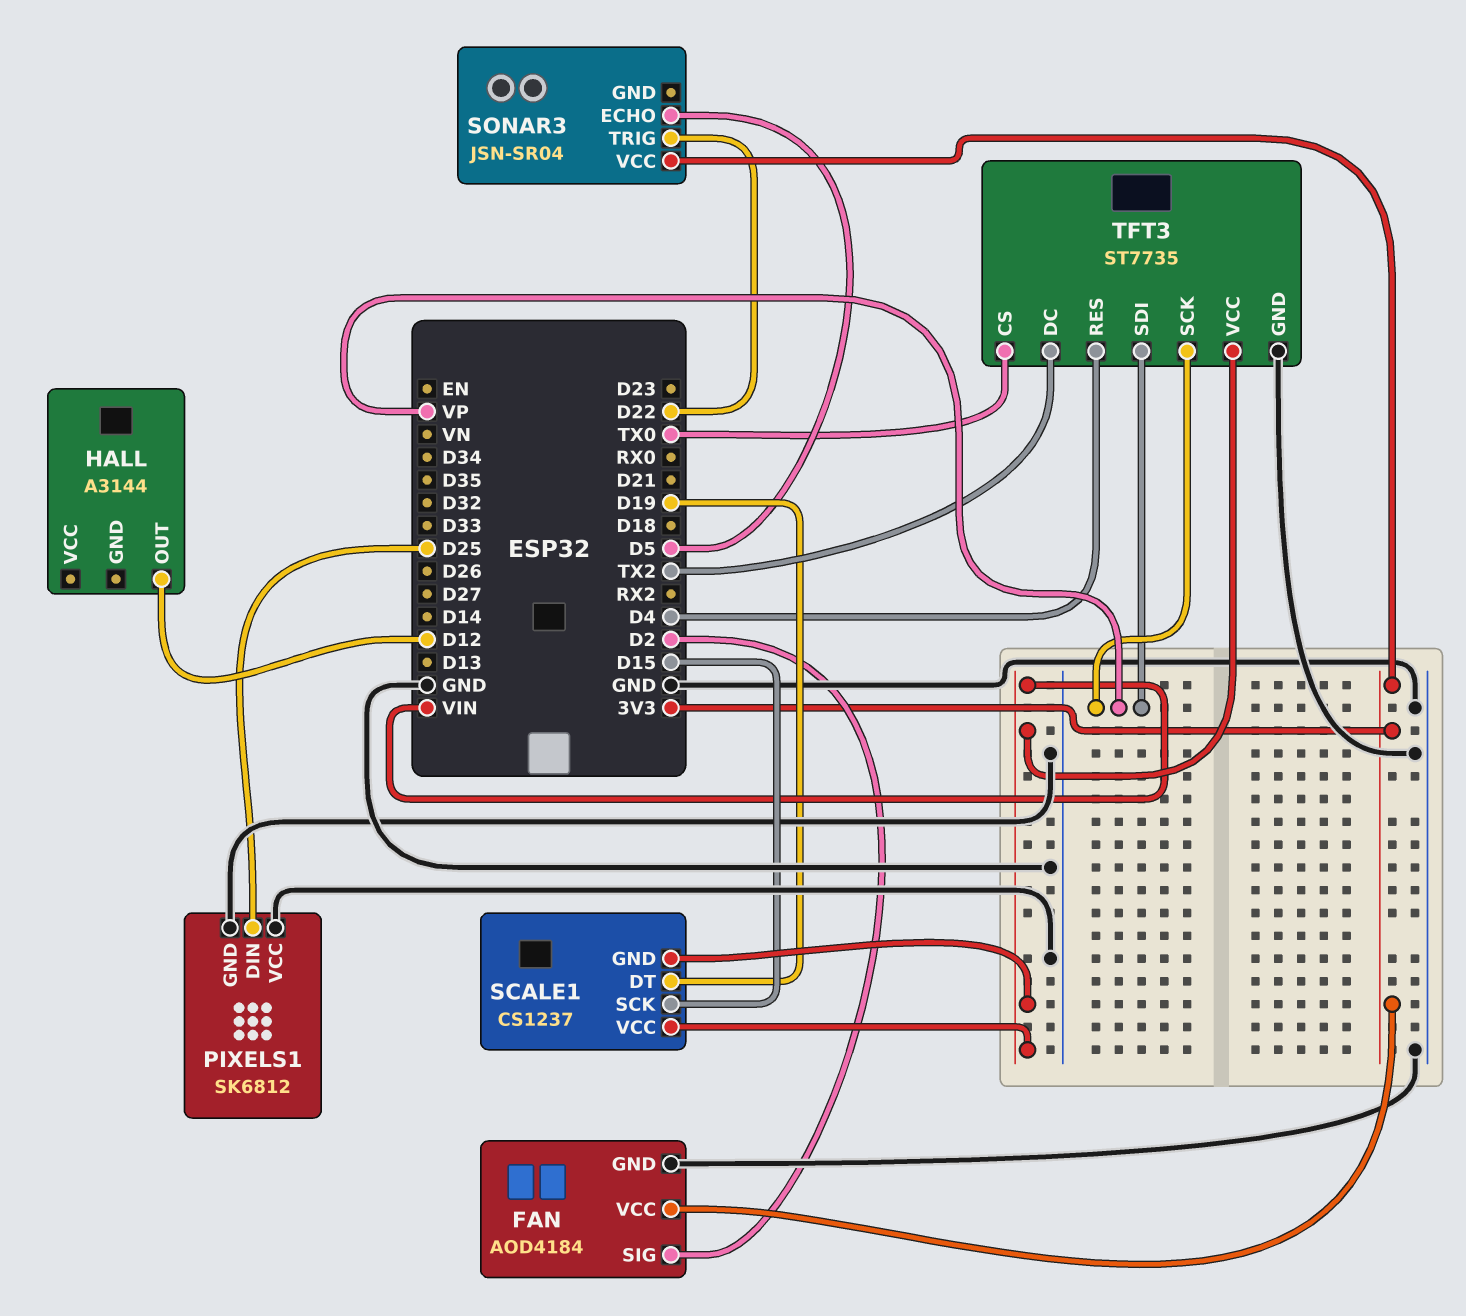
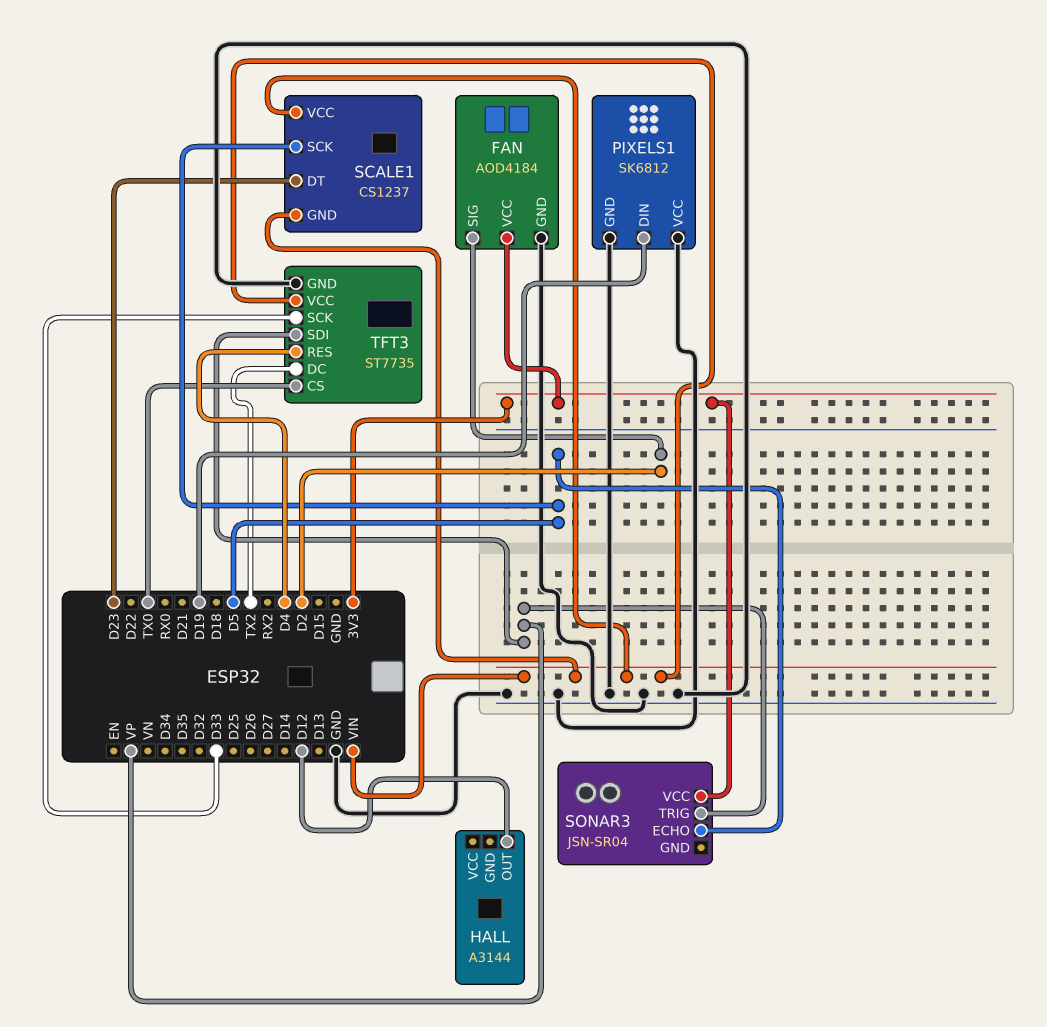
PIXELS1 pin DIN: D25 -> D19
SCALE1 pin DT: D19 -> D23
SCALE1 pin SCK: D15 -> D5
SONAR3 pin TRIG: D22 -> VP
TFT3 pin SCK: VP -> D33

